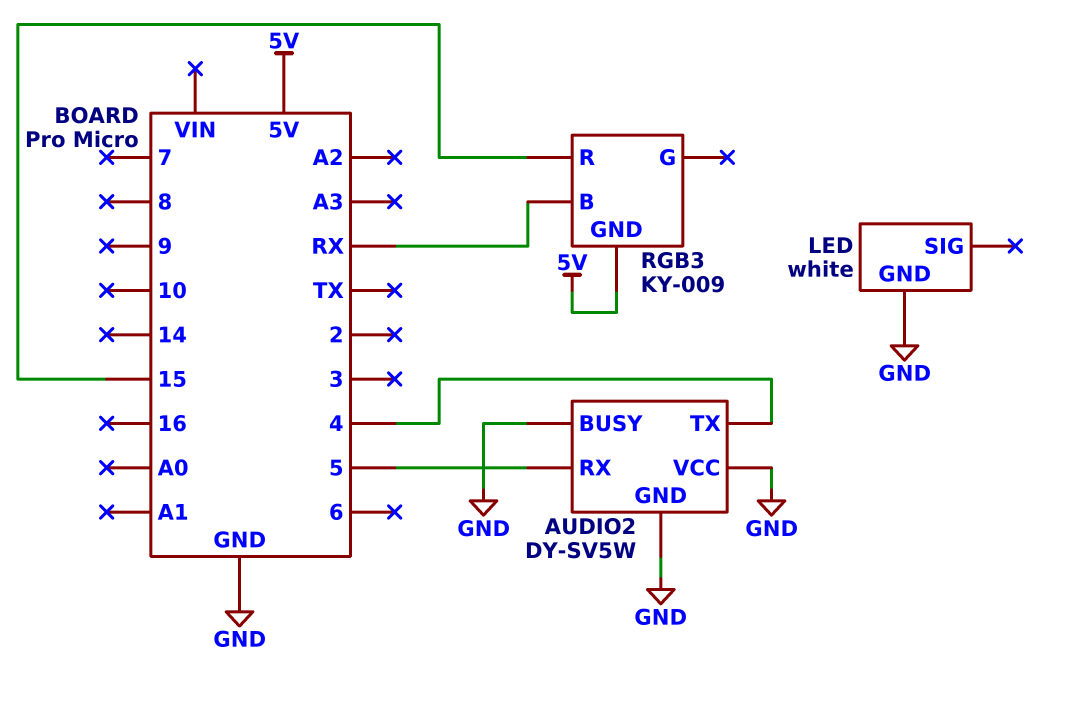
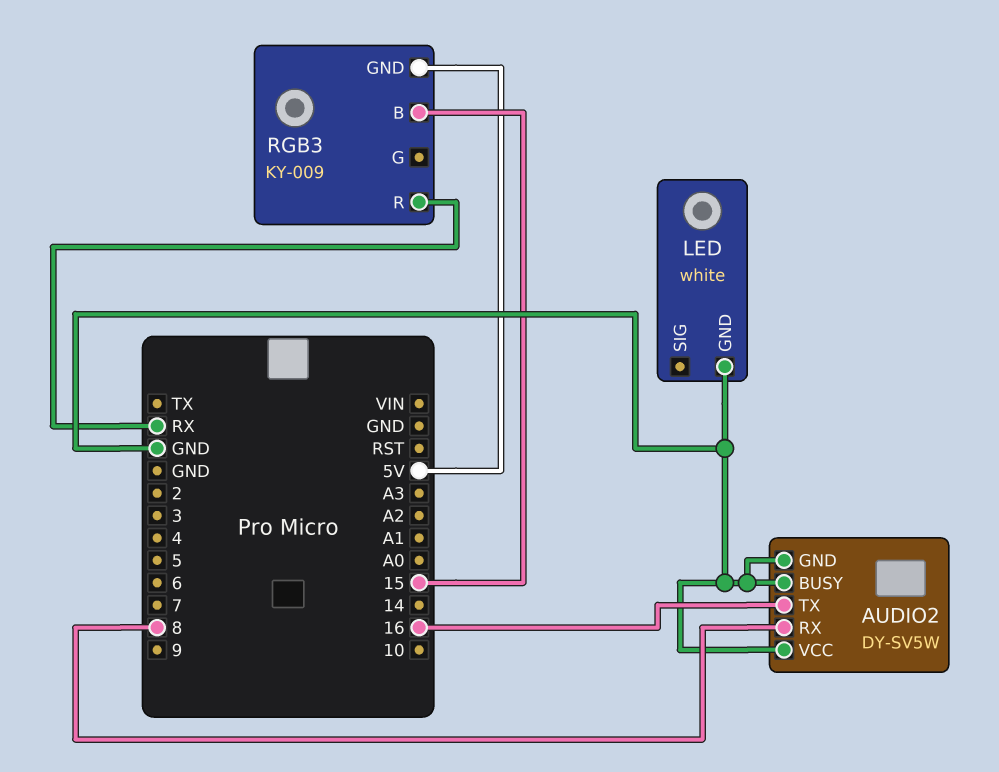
AUDIO2 pin RX: 5 -> 8
AUDIO2 pin TX: 4 -> 16
RGB3 pin B: RX -> 15
RGB3 pin R: 15 -> RX

